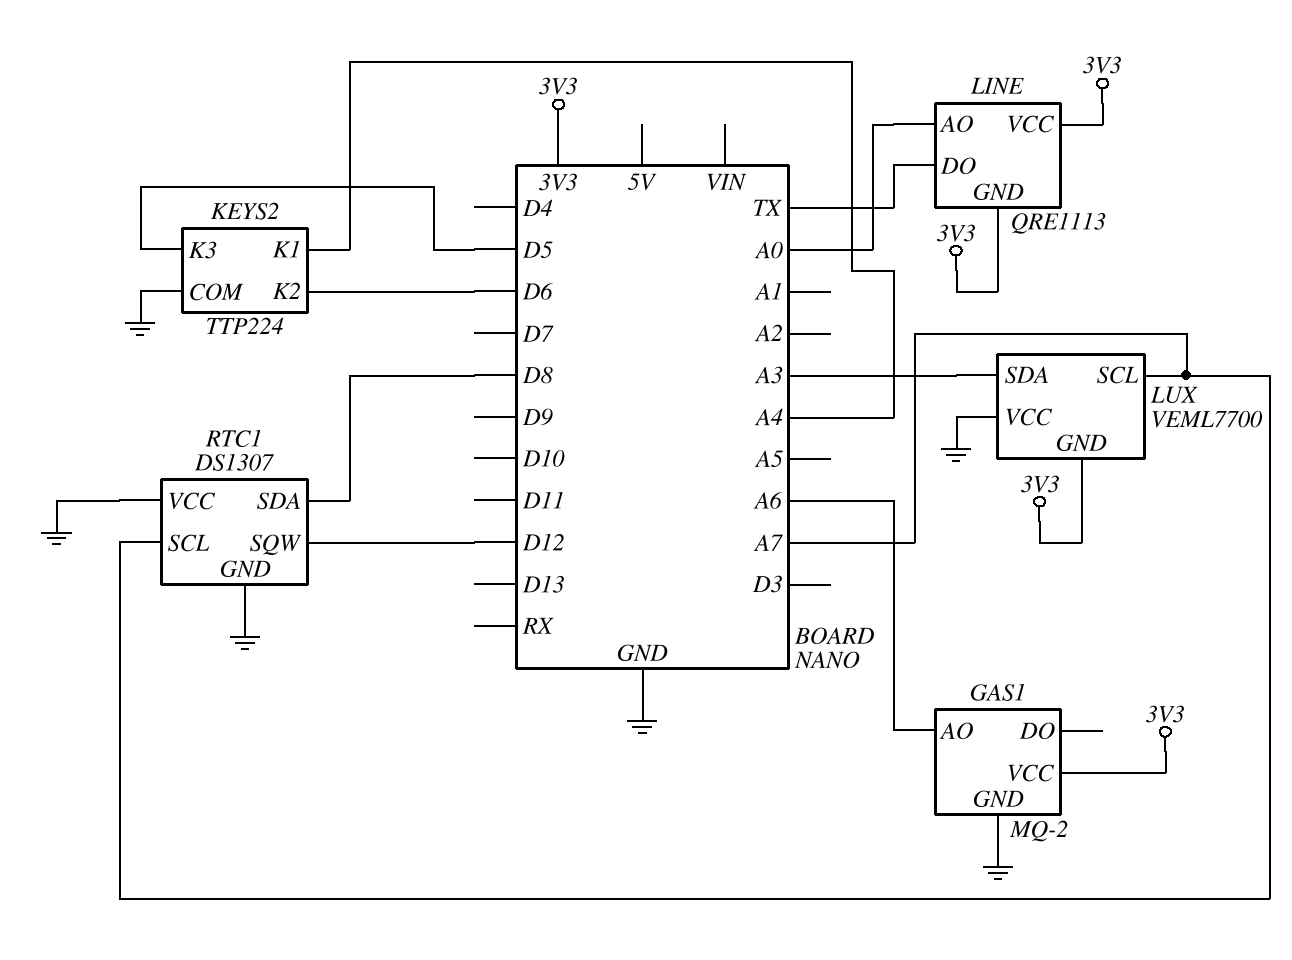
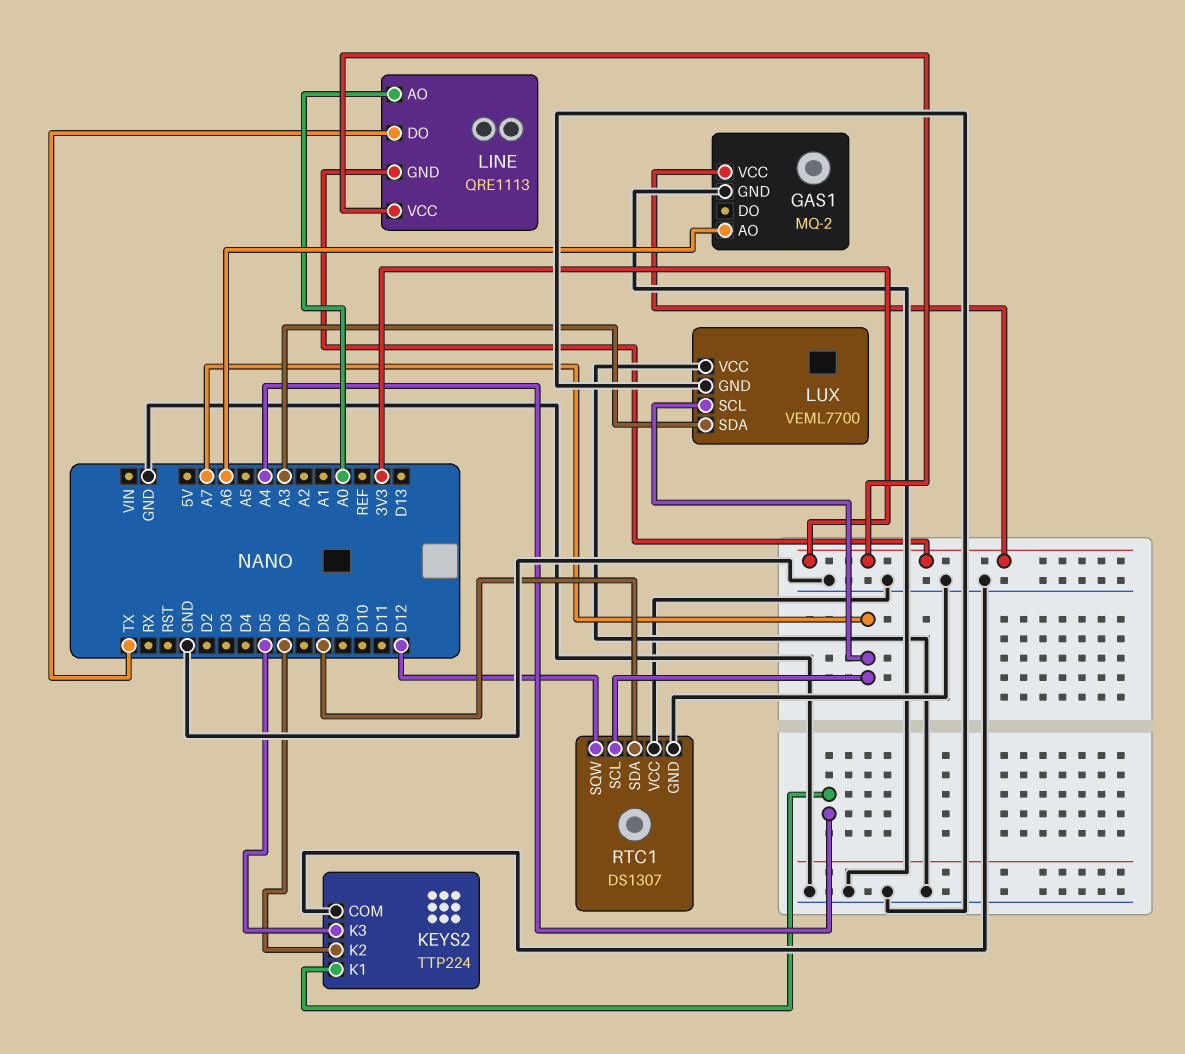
LUX pin GND: 3V3 -> GND

